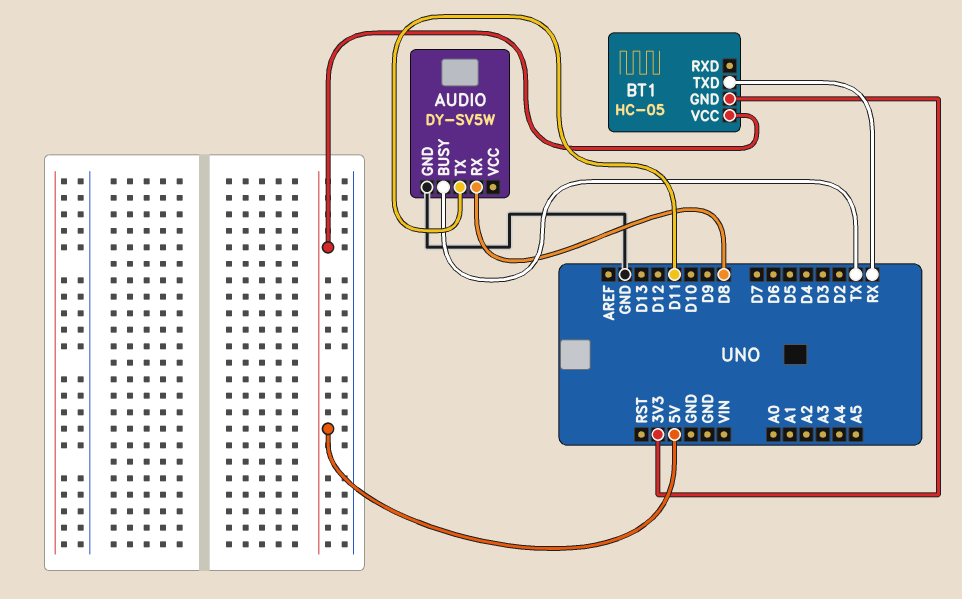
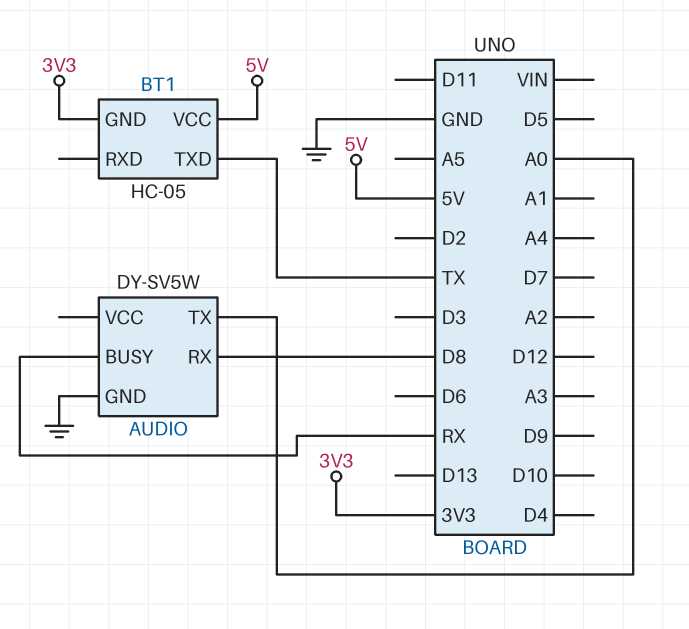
AUDIO pin BUSY: TX -> RX
AUDIO pin TX: D11 -> A0
BT1 pin TXD: RX -> TX

